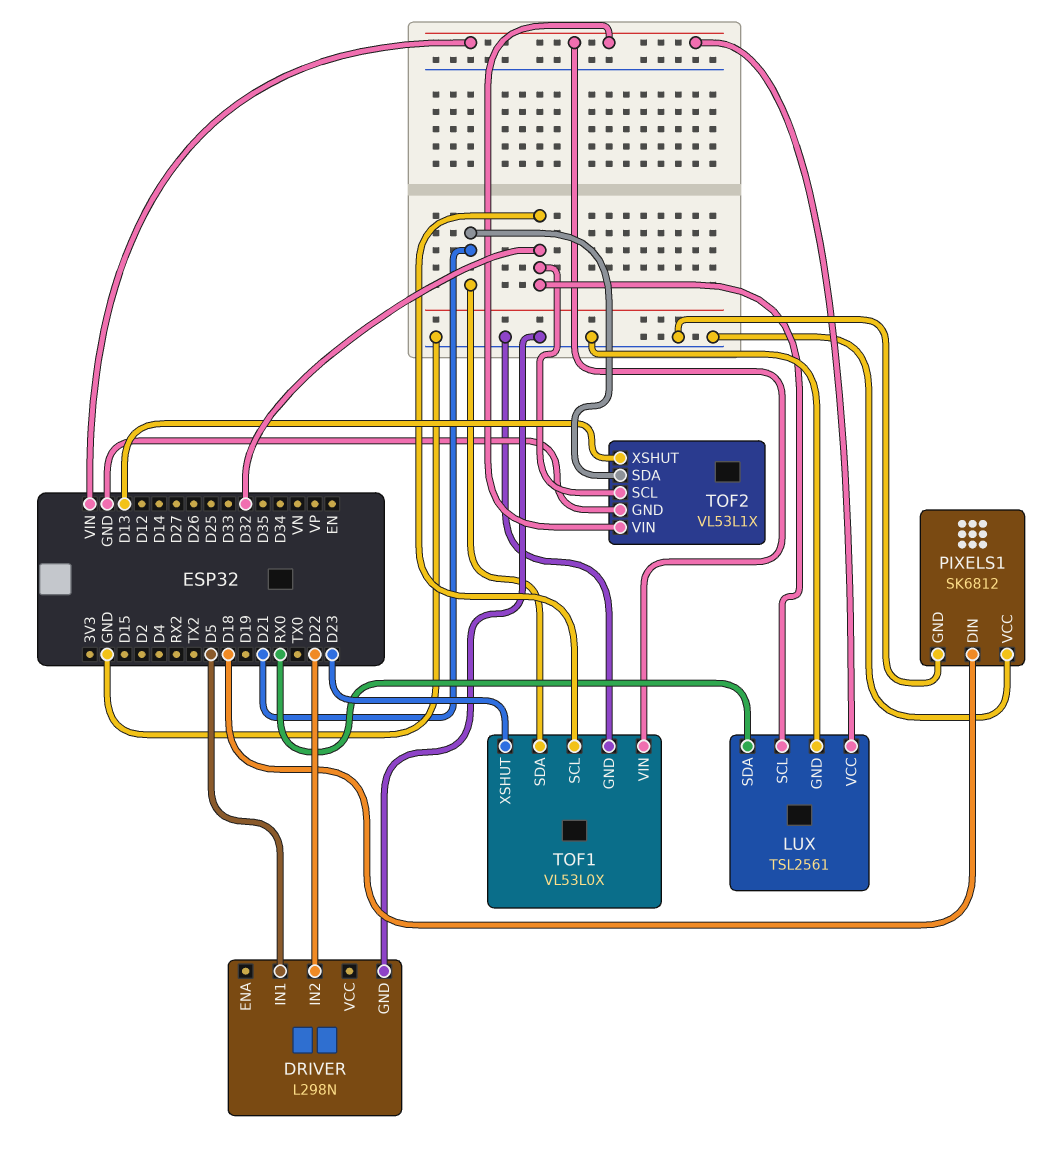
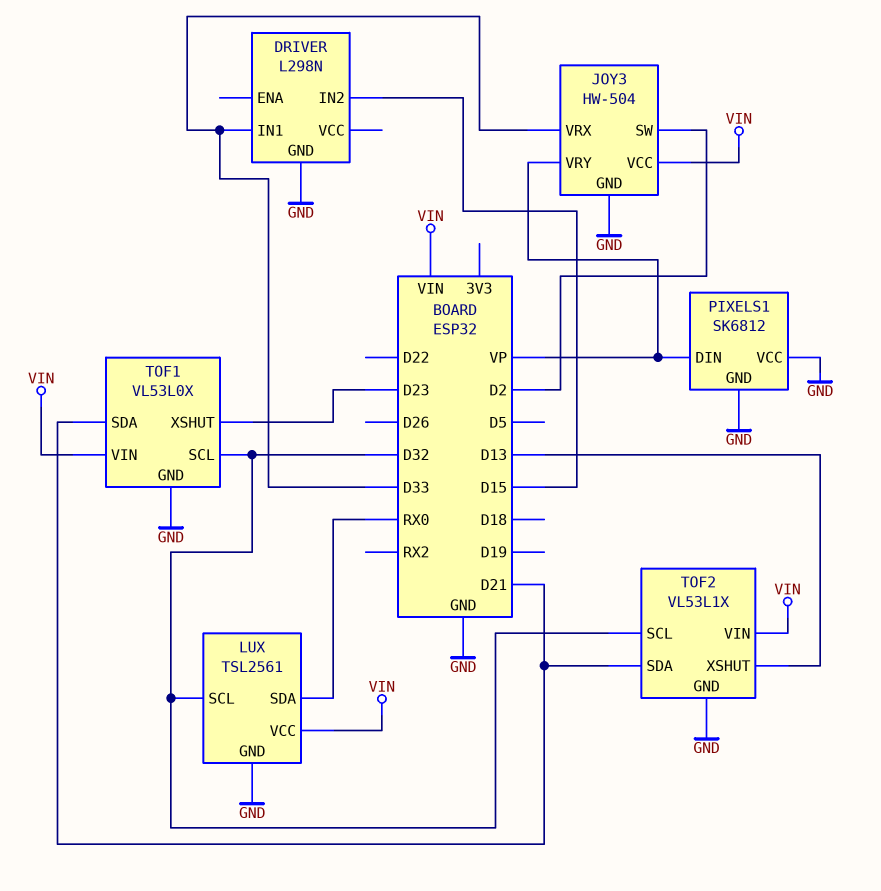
DRIVER pin IN1: D5 -> D33
DRIVER pin IN2: D22 -> D15
JOY3: none -> HW-504
JOY3 pin GND: none -> GND
JOY3 pin SW: none -> D2
JOY3 pin VCC: none -> VIN
JOY3 pin VRX: none -> D33
JOY3 pin VRY: none -> VP
PIXELS1 pin DIN: D18 -> VP

